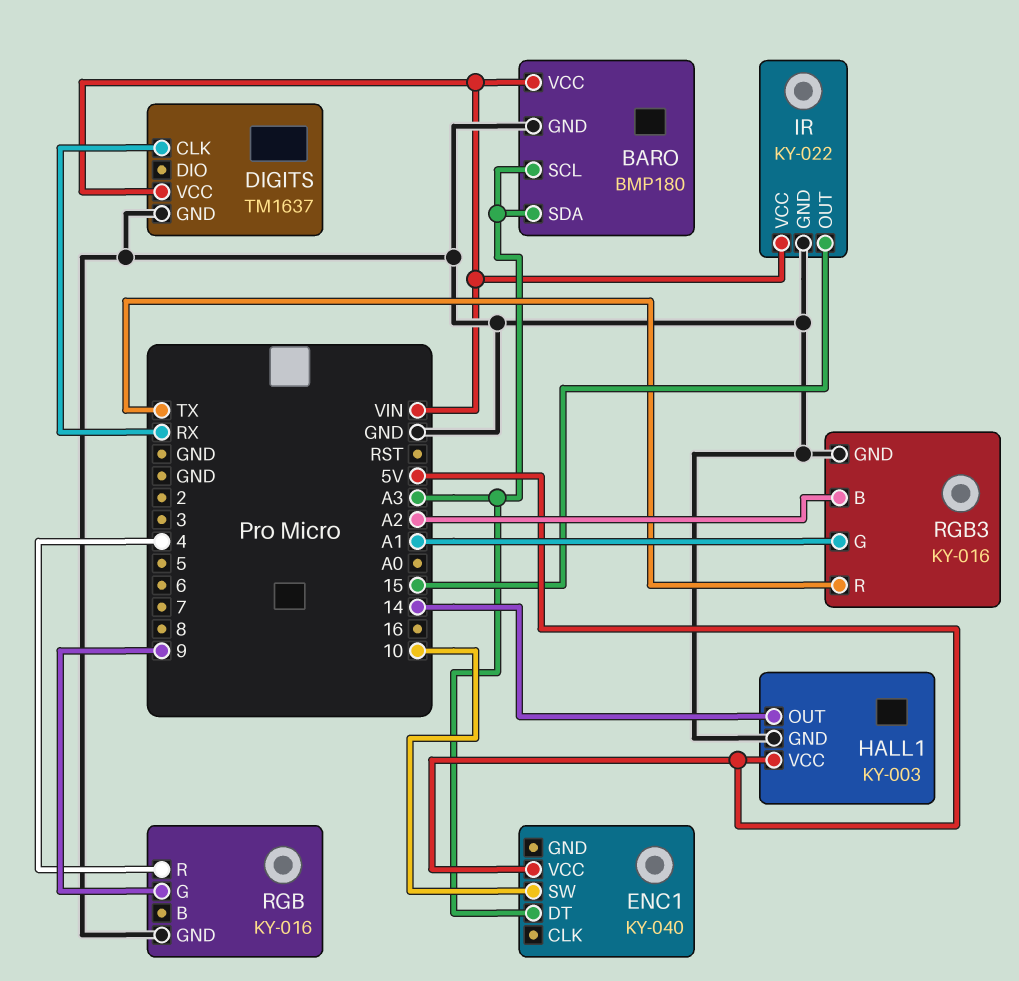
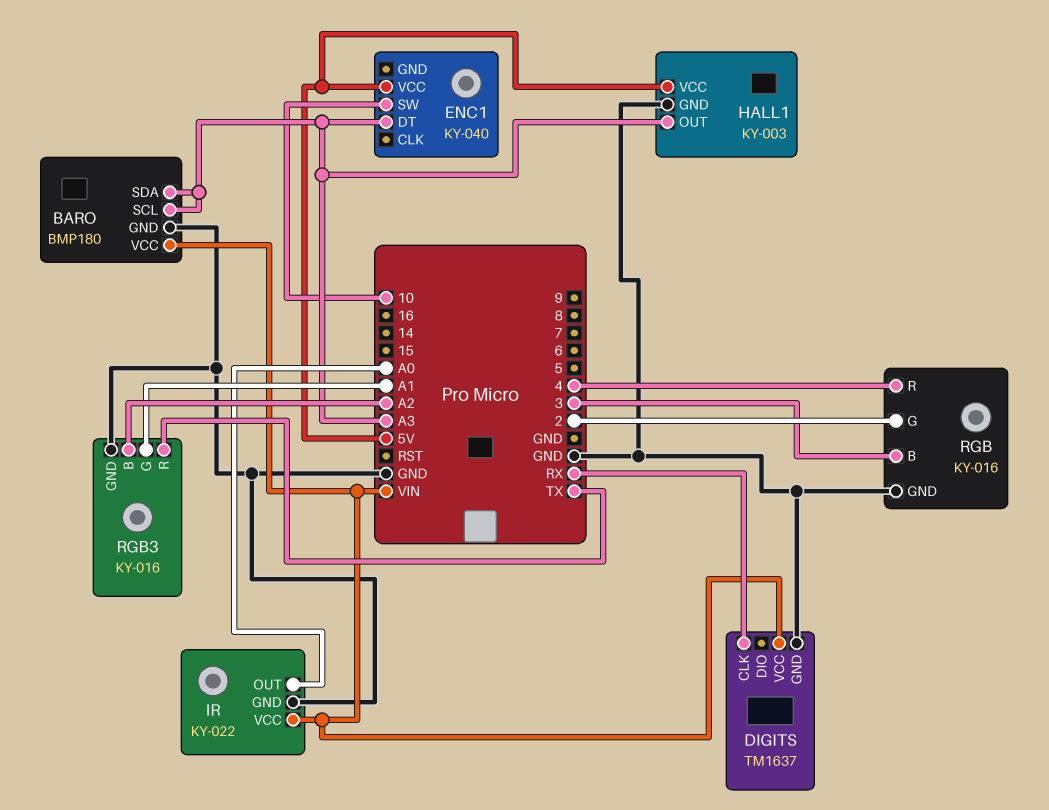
HALL1 pin OUT: 14 -> A3
IR pin OUT: 15 -> A0
RGB pin B: none -> 3
RGB pin G: 9 -> 2

